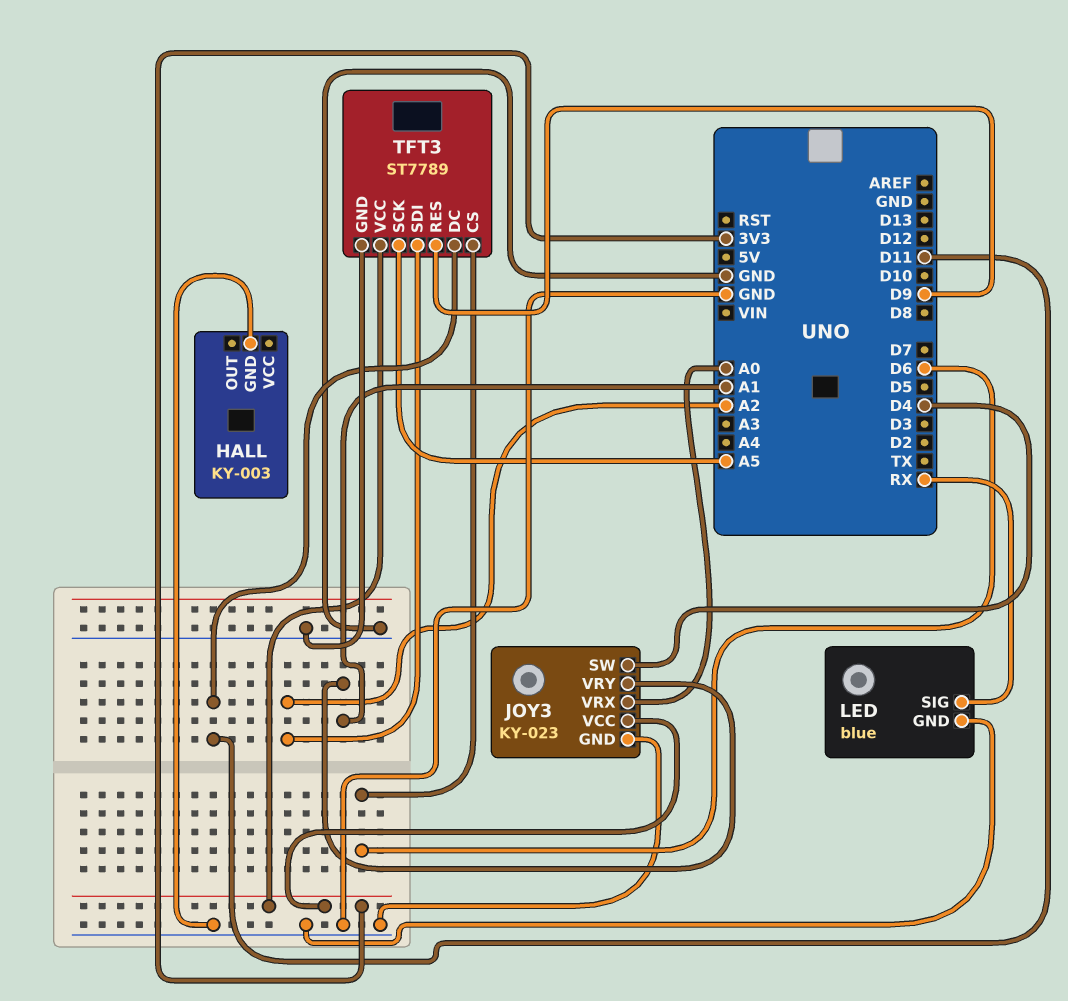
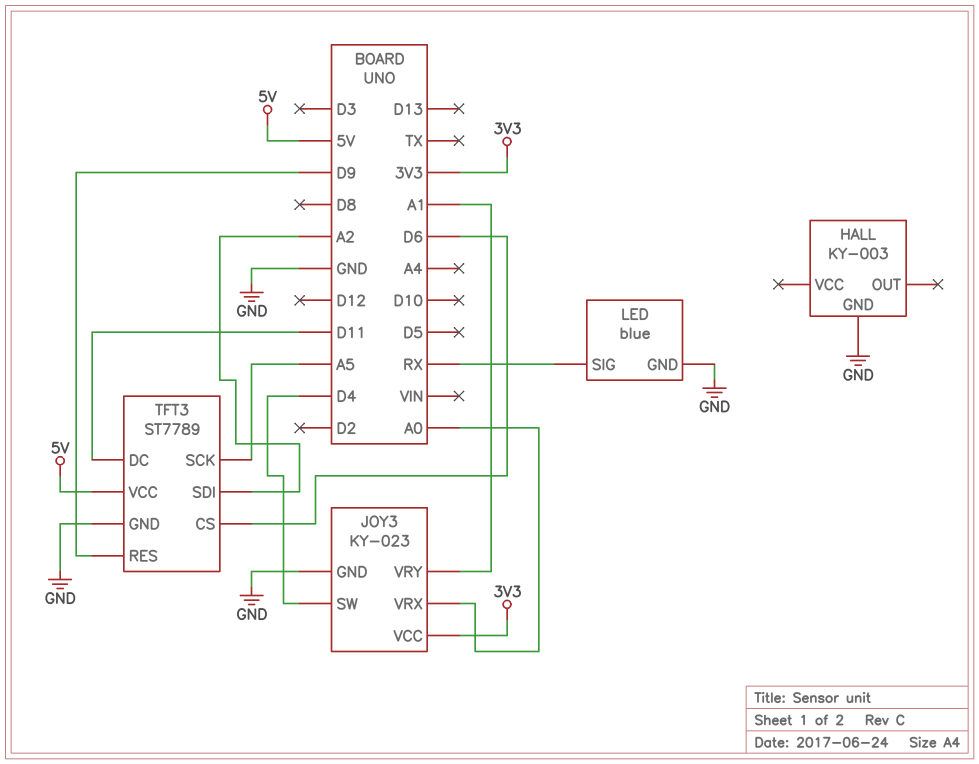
TFT3 pin VCC: 3V3 -> 5V

